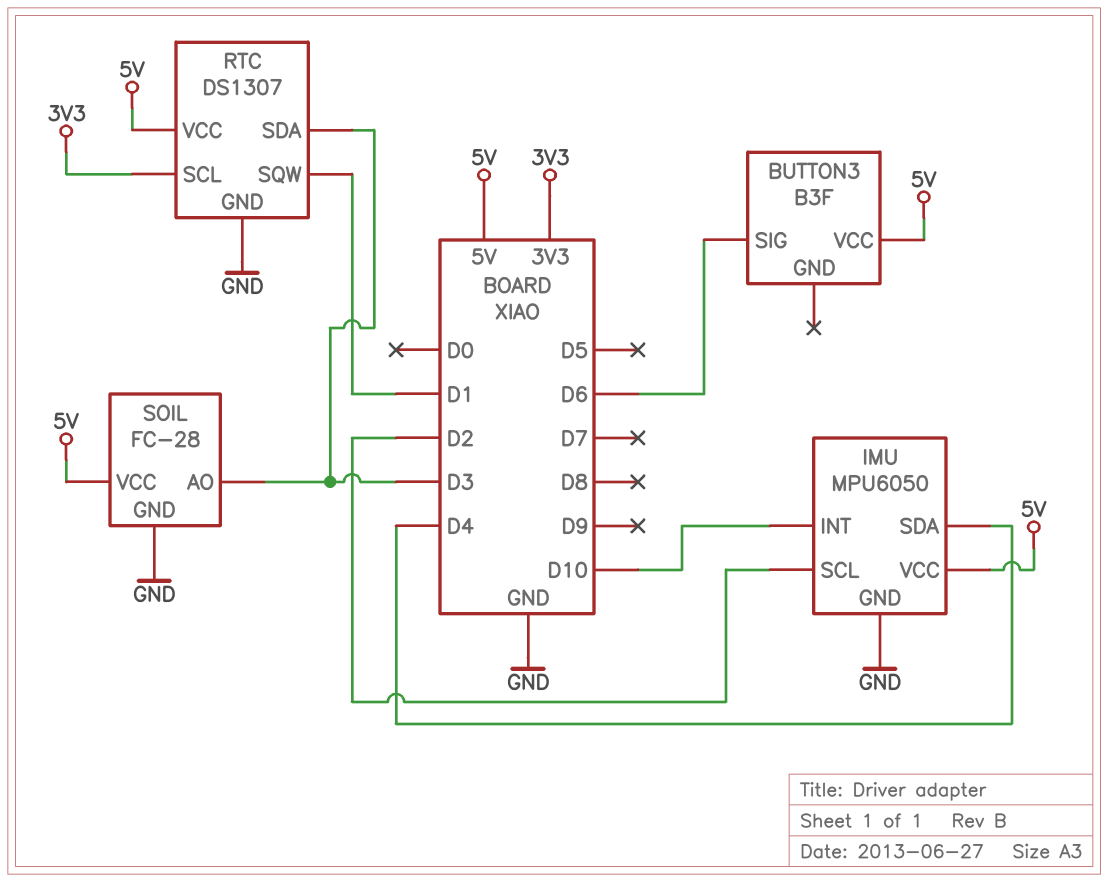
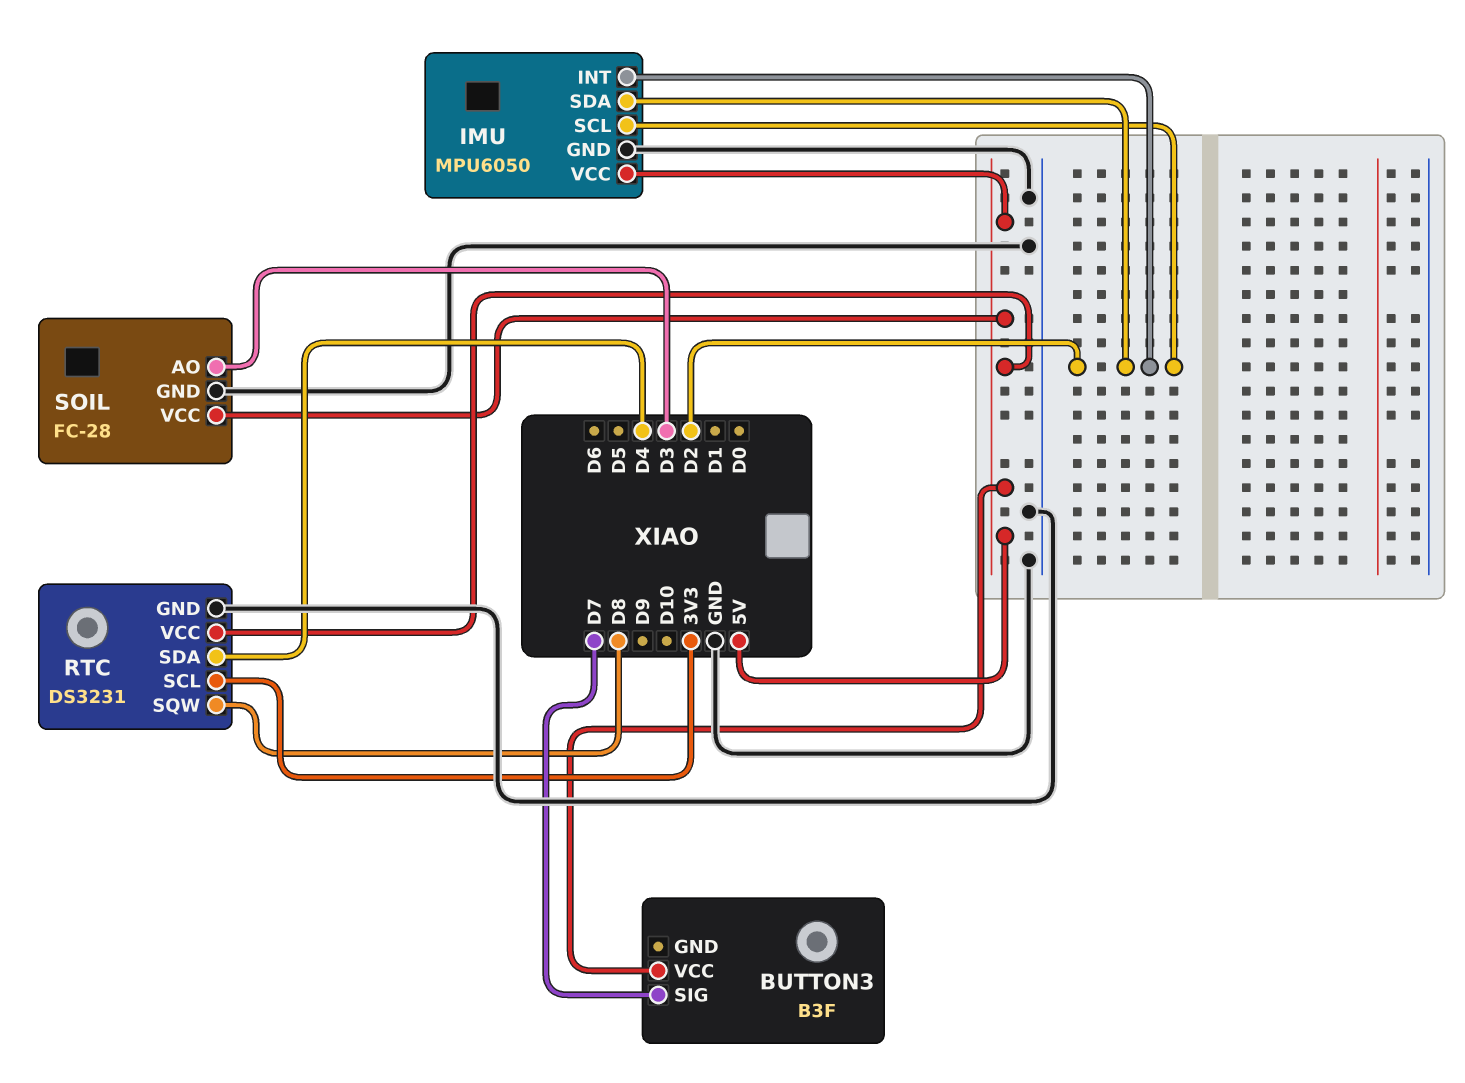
BUTTON3 pin SIG: D6 -> D7
IMU pin INT: D10 -> D2
IMU pin SDA: D4 -> D2
RTC: DS1307 -> DS3231
RTC pin SDA: D3 -> D4
RTC pin SQW: D1 -> D8

